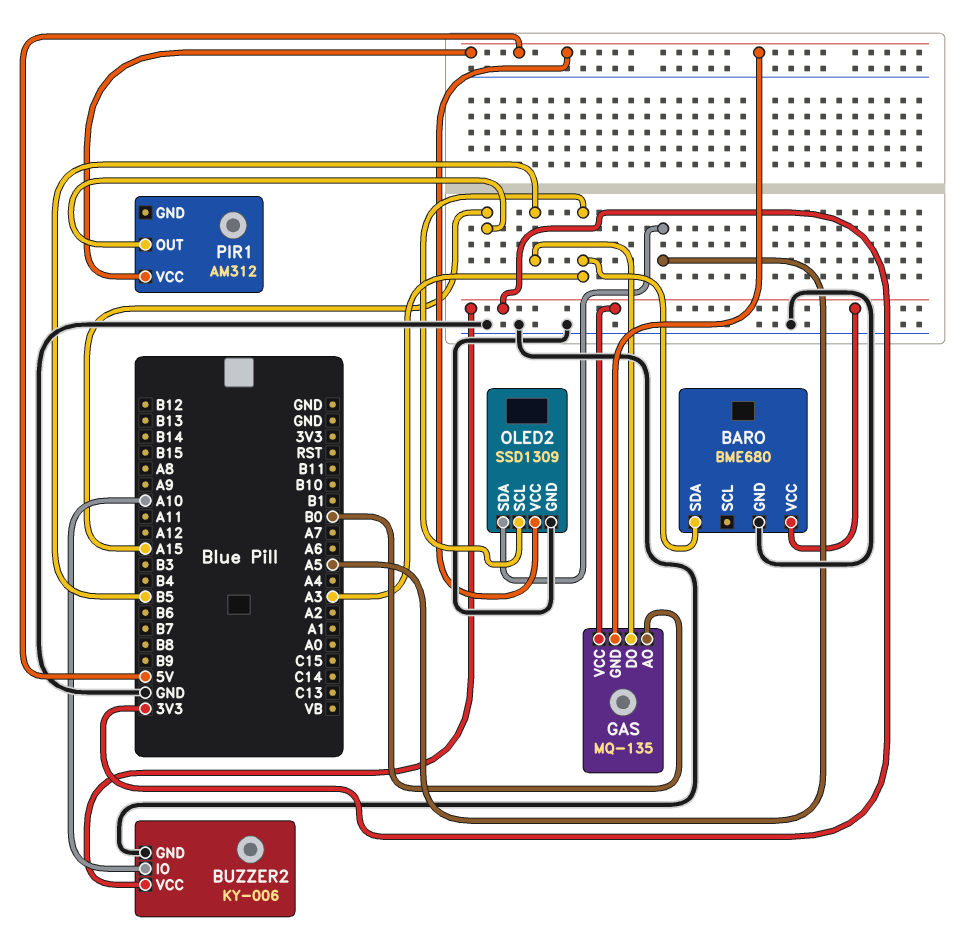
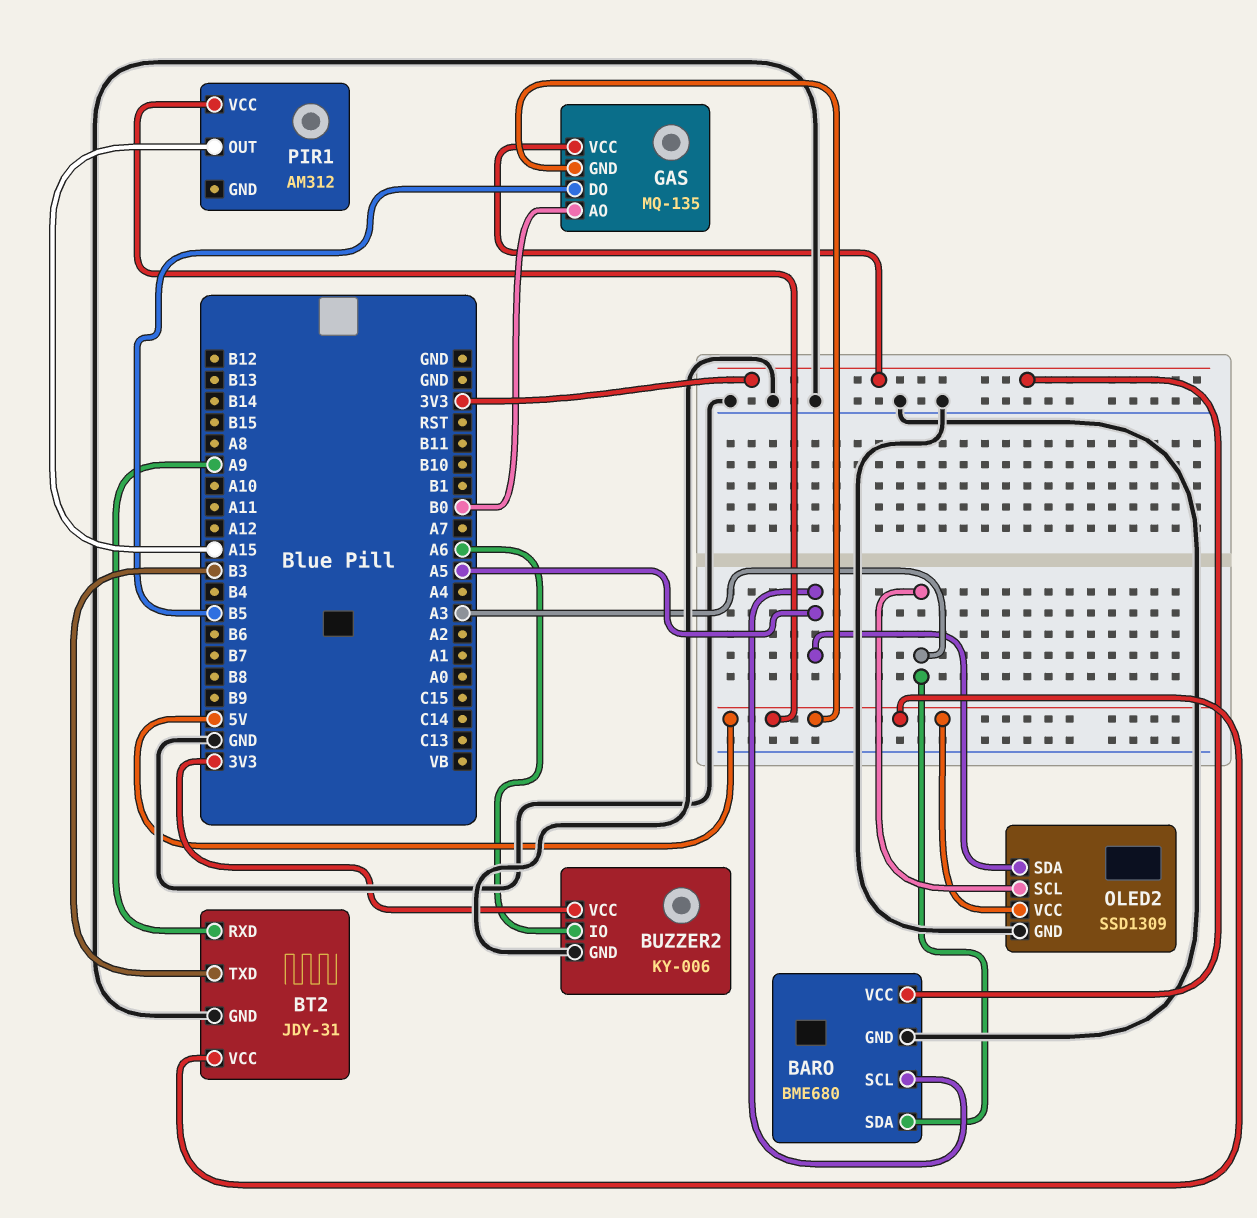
BARO pin SCL: none -> A5
BT2: none -> JDY-31
BT2 pin GND: none -> GND
BT2 pin RXD: none -> A9
BT2 pin TXD: none -> B3
BT2 pin VCC: none -> 5V
BUZZER2 pin IO: A10 -> A6

